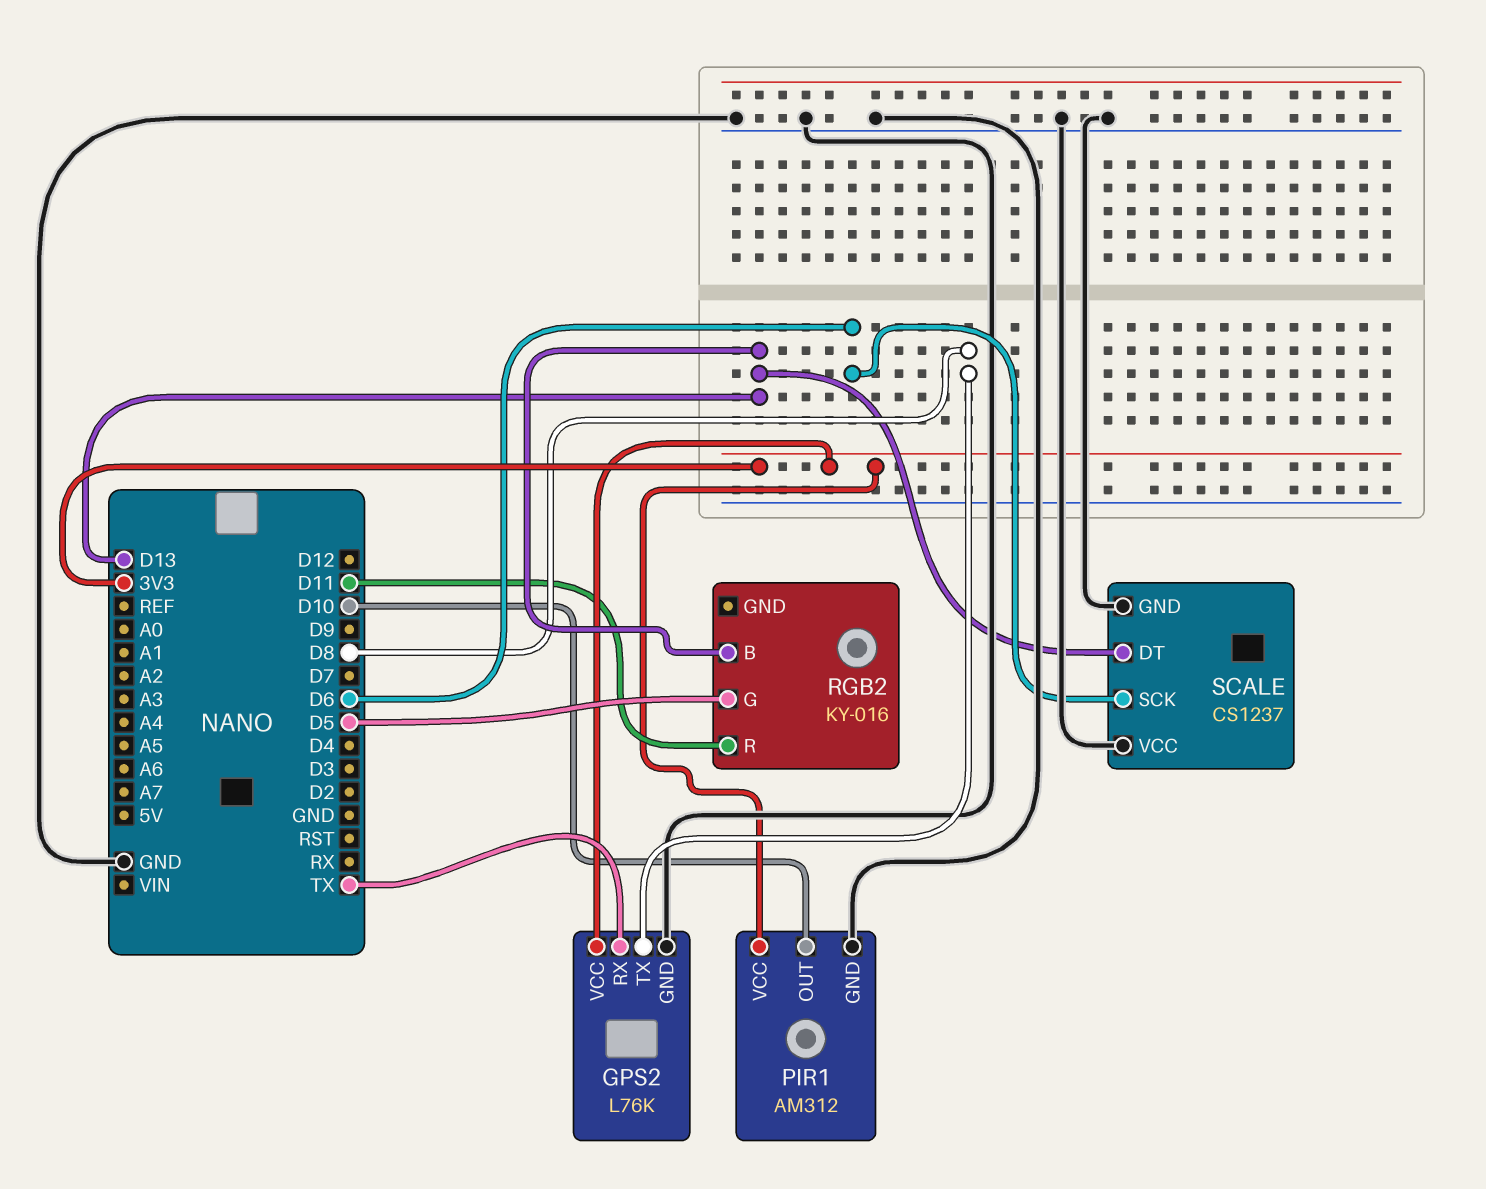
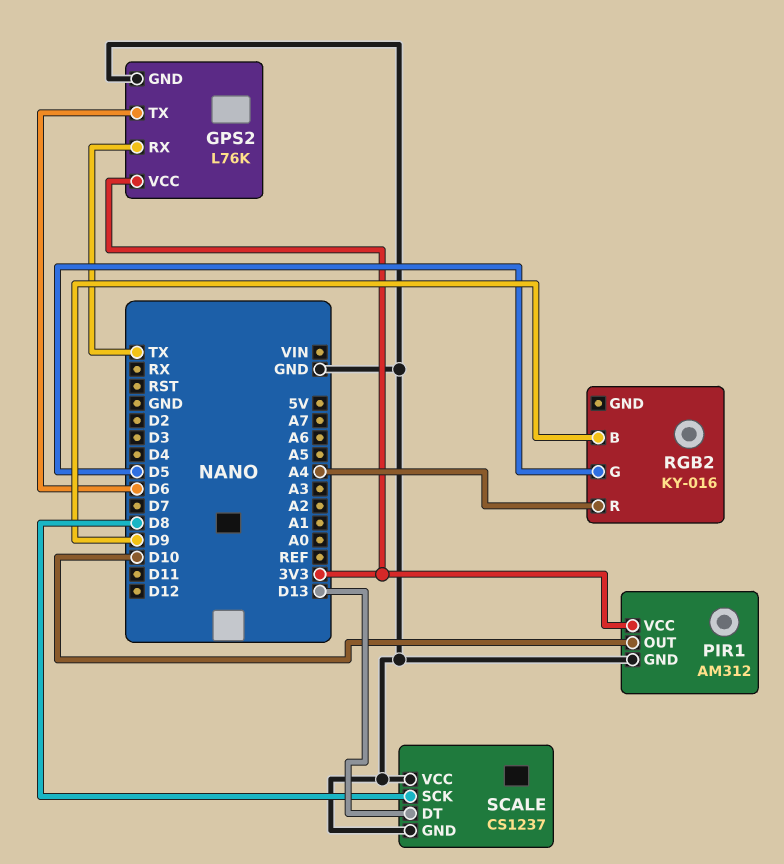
GPS2 pin TX: D8 -> D6
RGB2 pin B: D13 -> D9
RGB2 pin R: D11 -> A4
SCALE pin SCK: D6 -> D8

